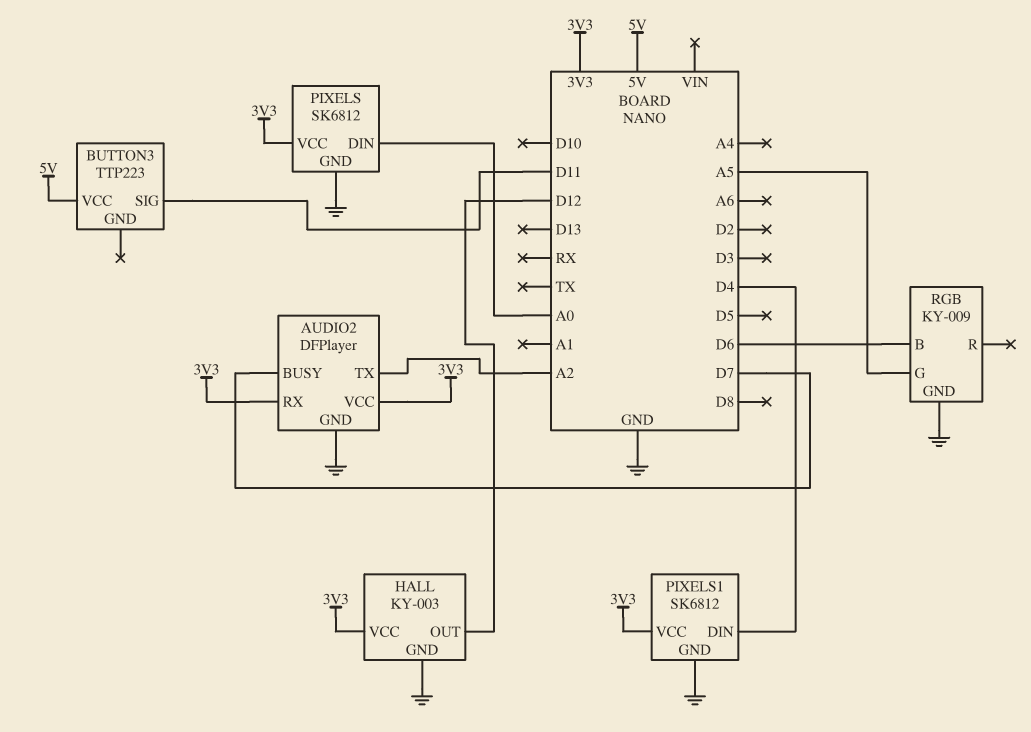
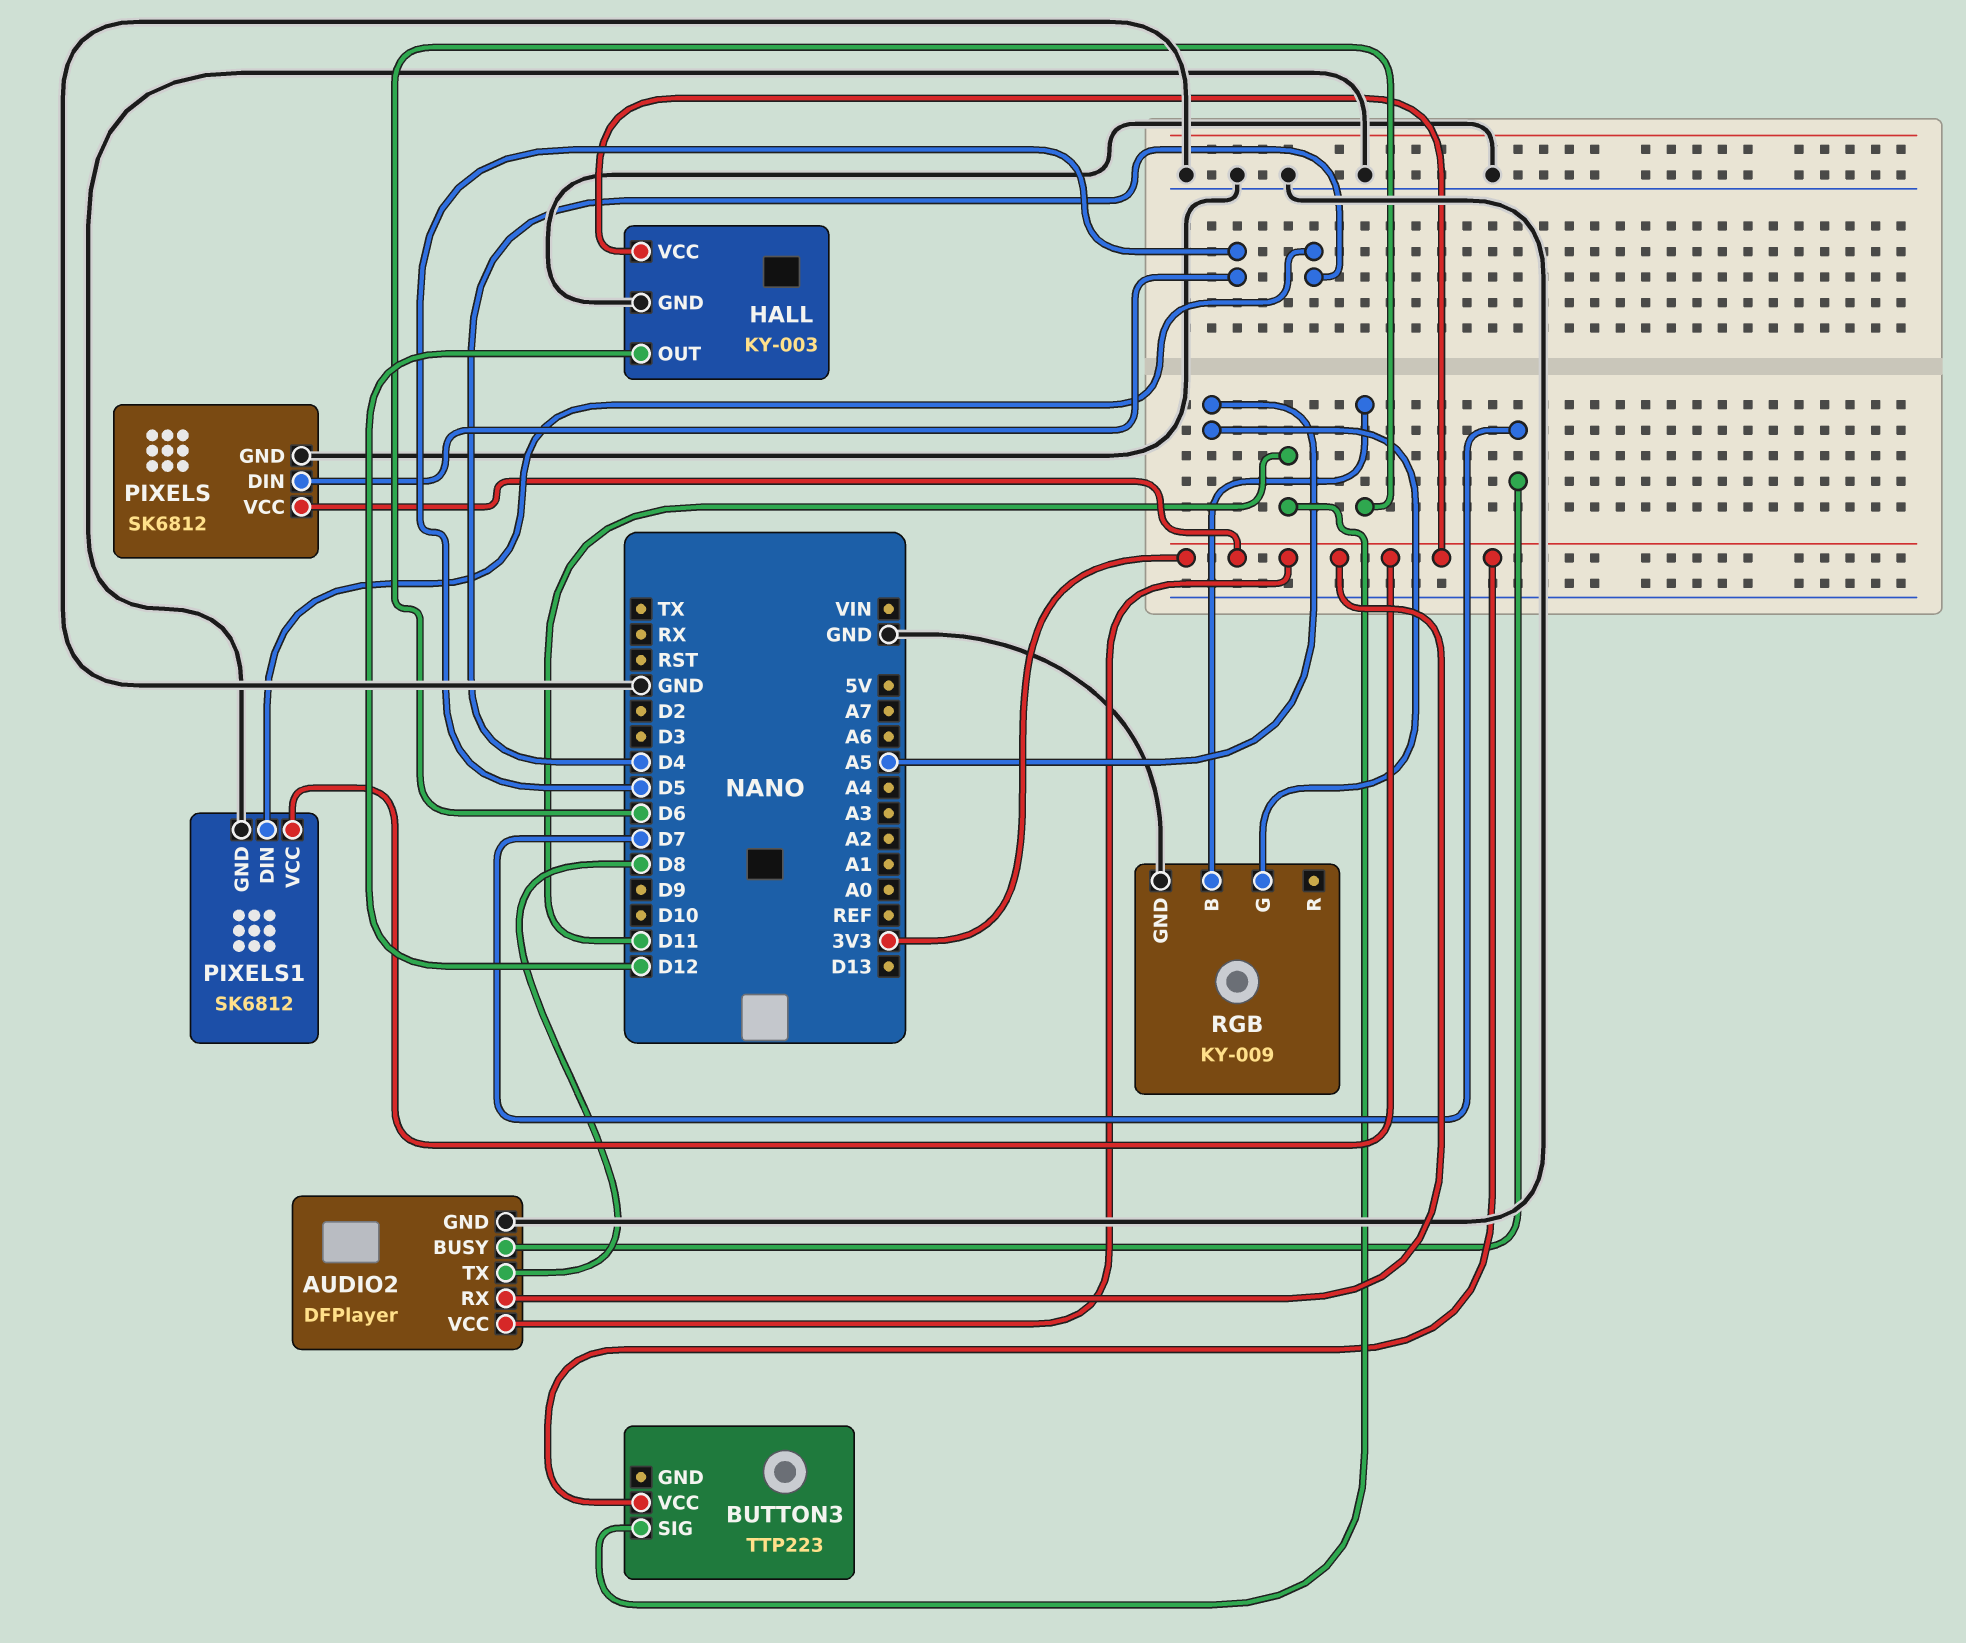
AUDIO2 pin TX: A2 -> D8
BUTTON3 pin VCC: 5V -> 3V3
PIXELS pin DIN: A0 -> D5

